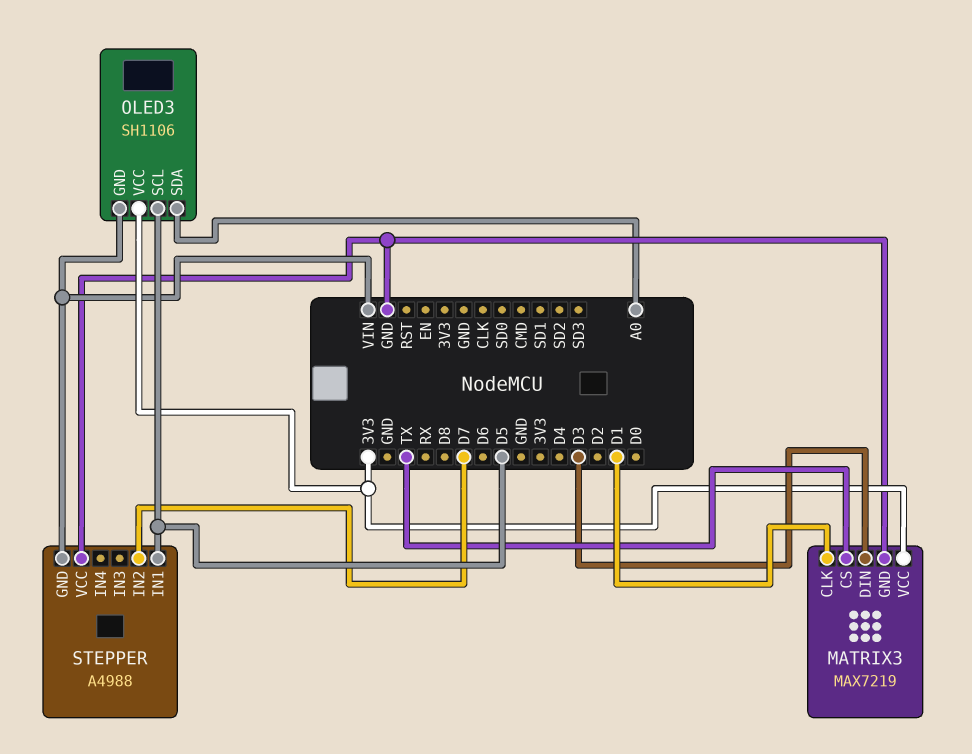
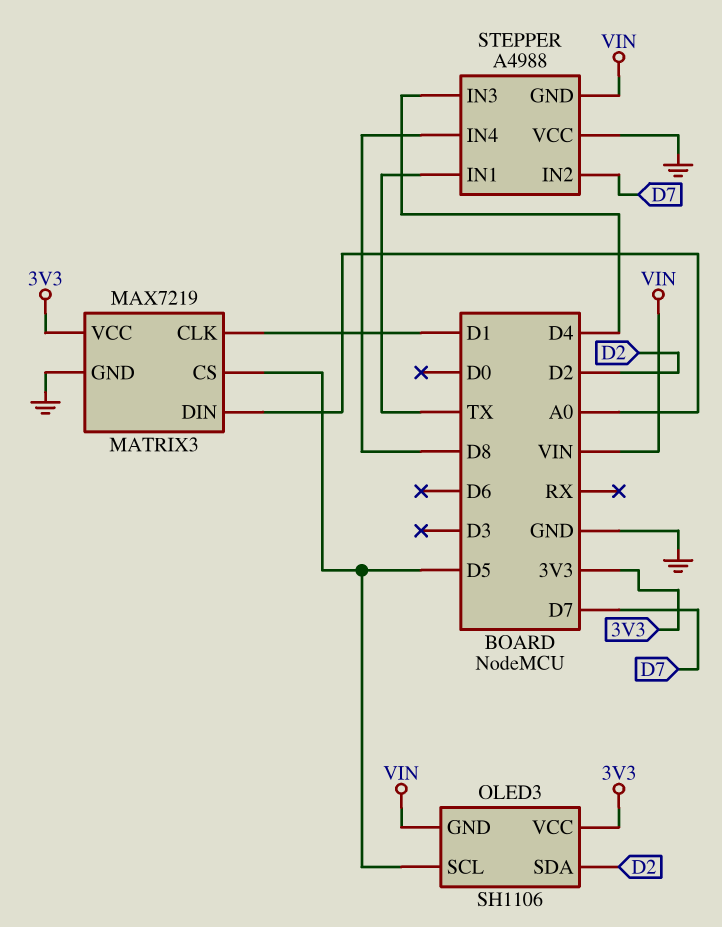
MATRIX3 pin CS: TX -> D5
MATRIX3 pin DIN: D3 -> A0
OLED3 pin SDA: A0 -> D2
STEPPER pin IN1: D5 -> TX
STEPPER pin IN3: none -> D4
STEPPER pin IN4: none -> D8

